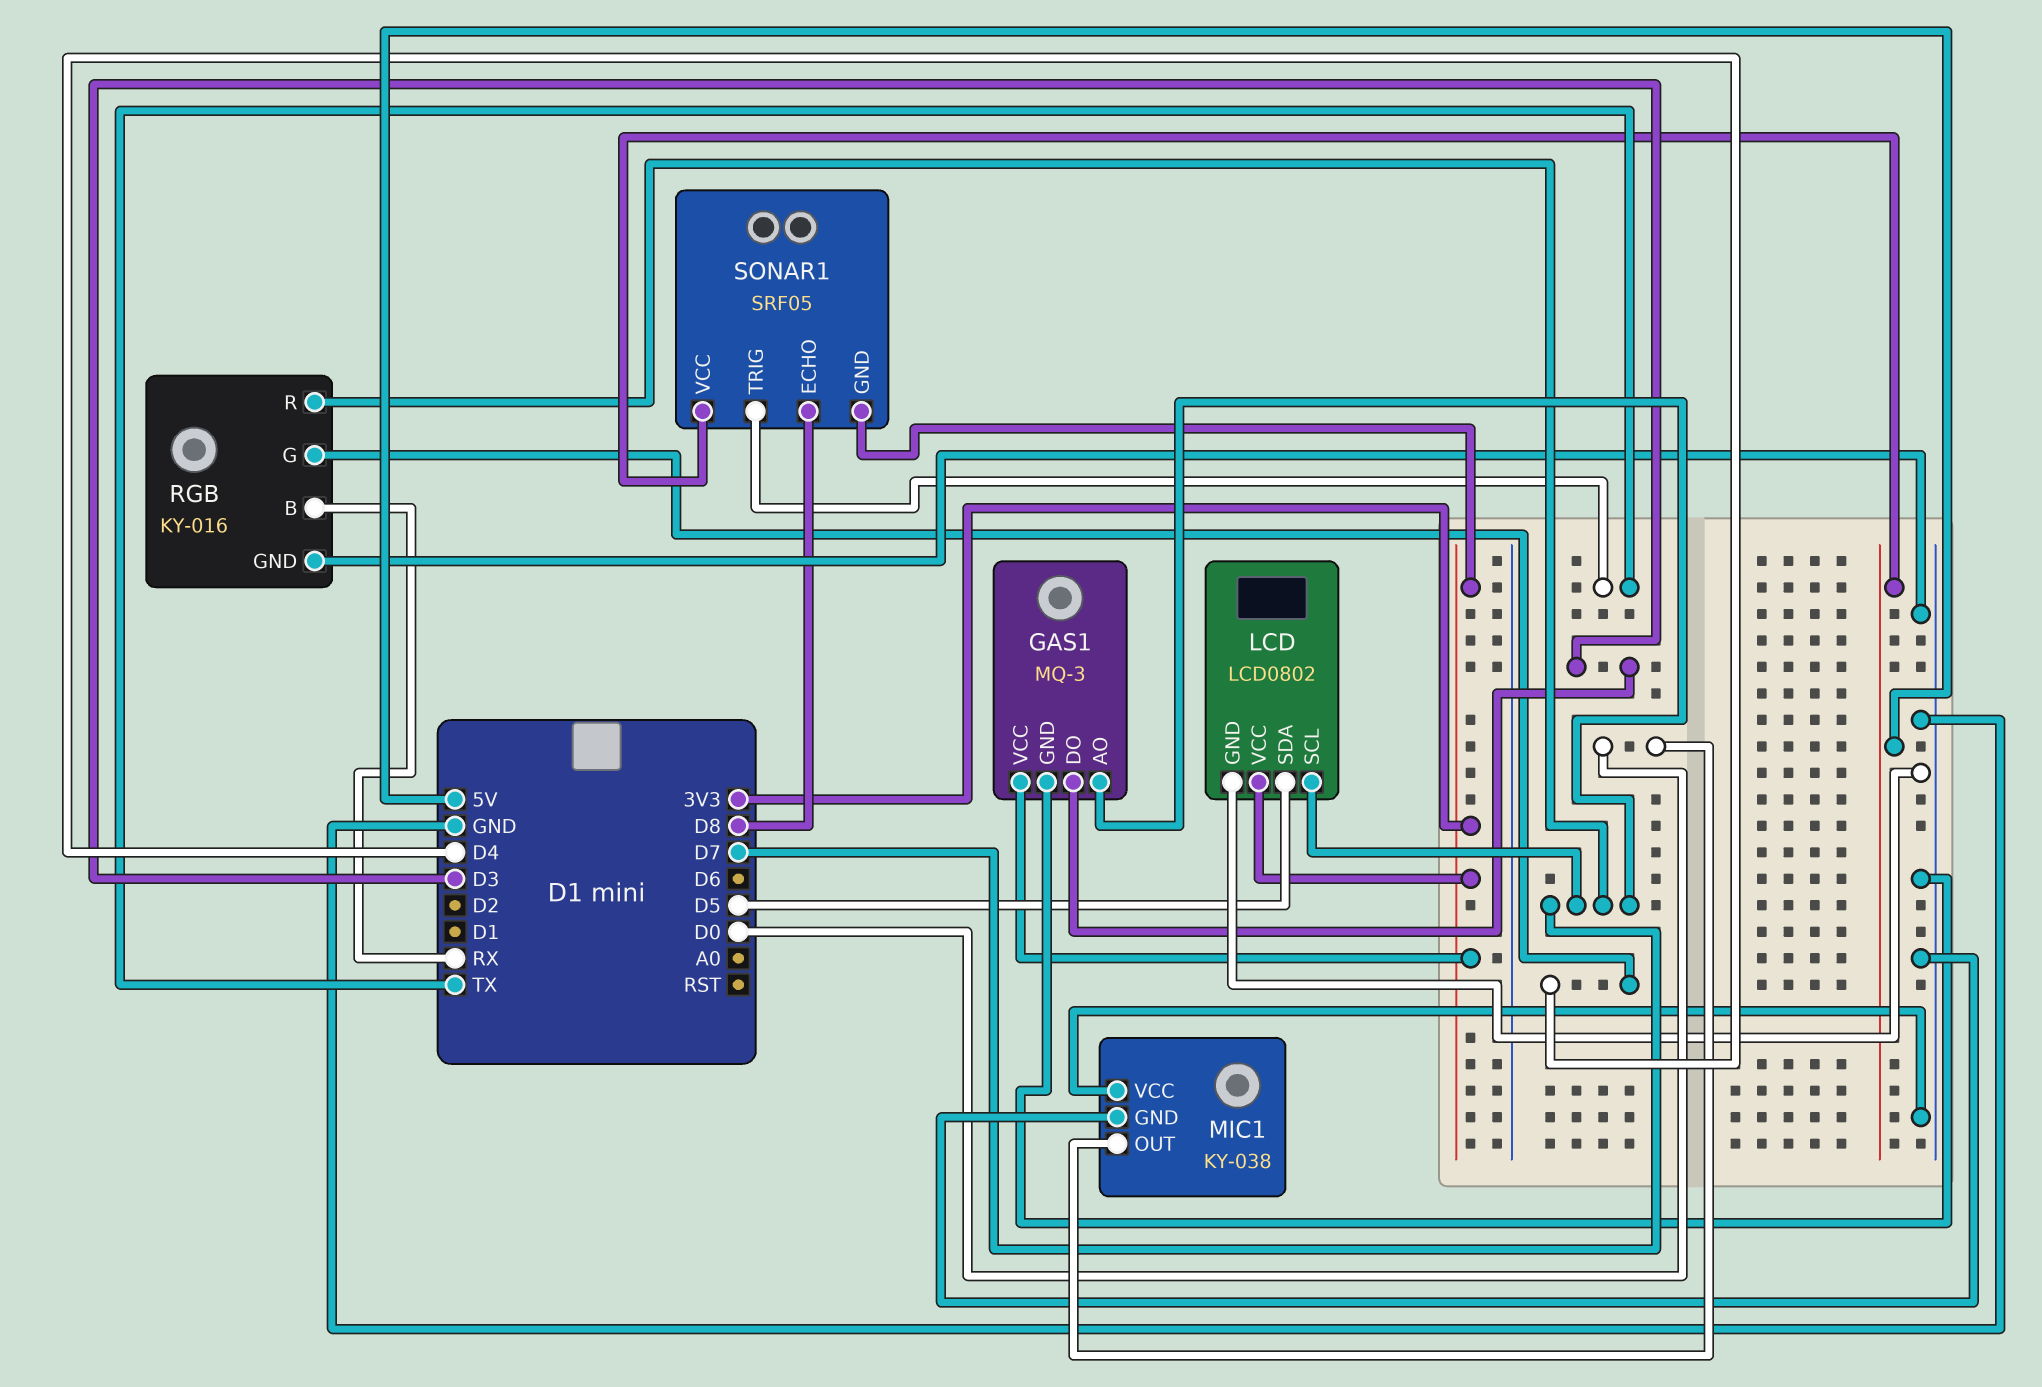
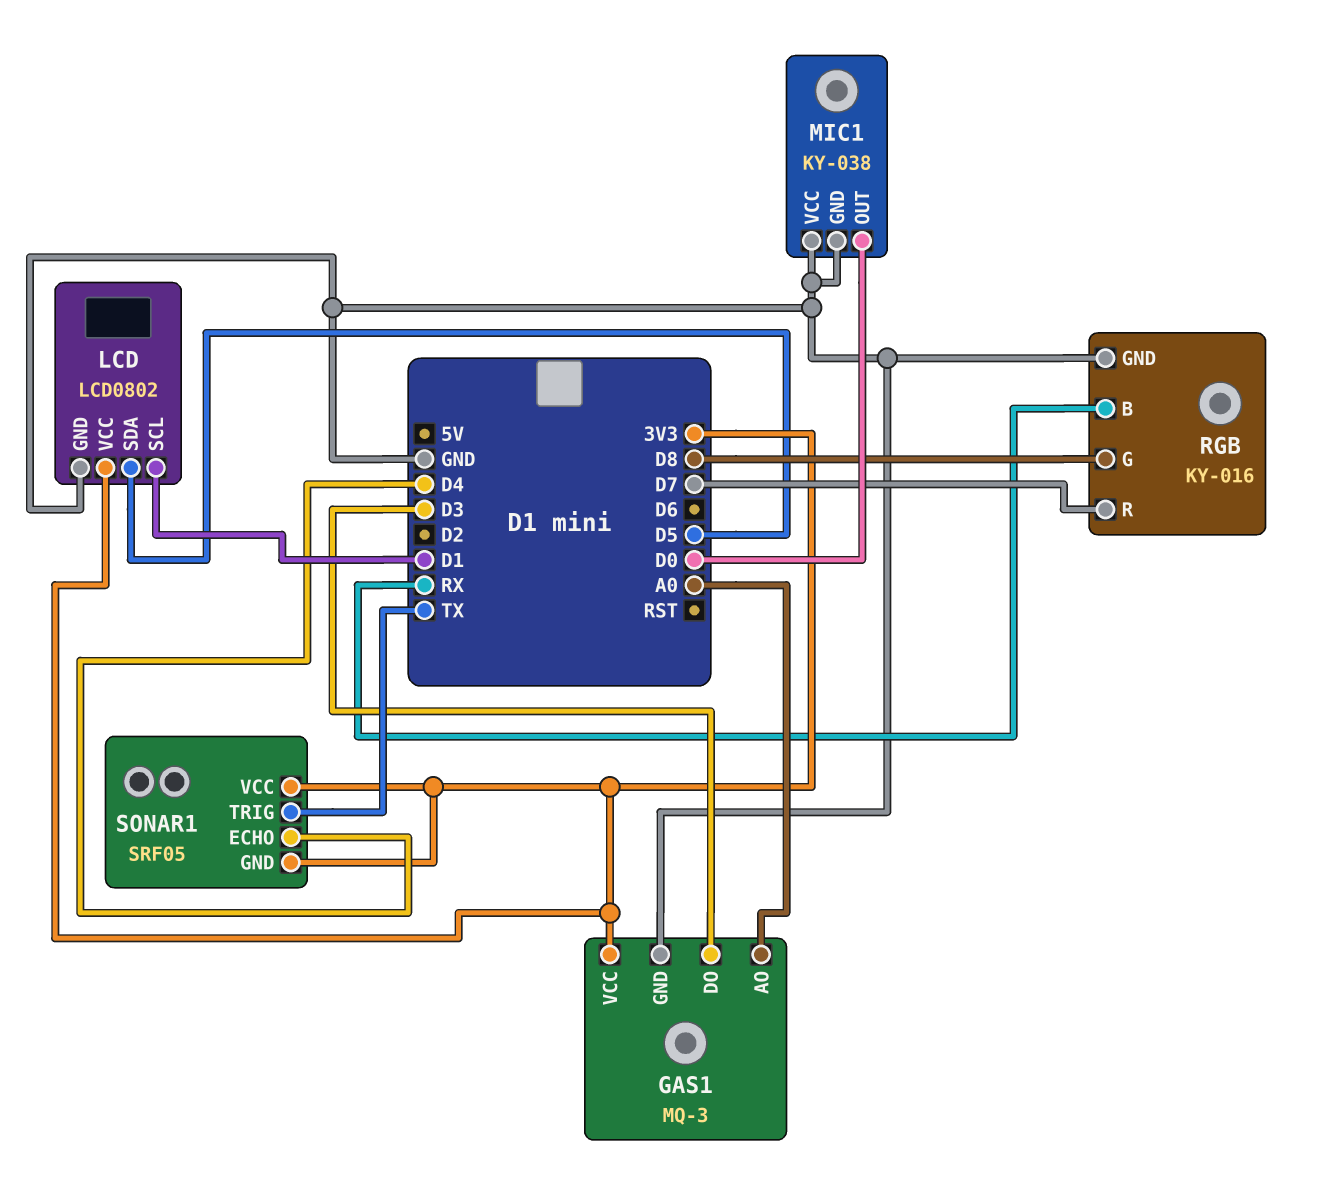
GAS1 pin AO: D7 -> A0
LCD pin SCL: D7 -> D1
RGB pin G: D4 -> D8
SONAR1 pin ECHO: D8 -> D4
SONAR1 pin VCC: 5V -> 3V3

